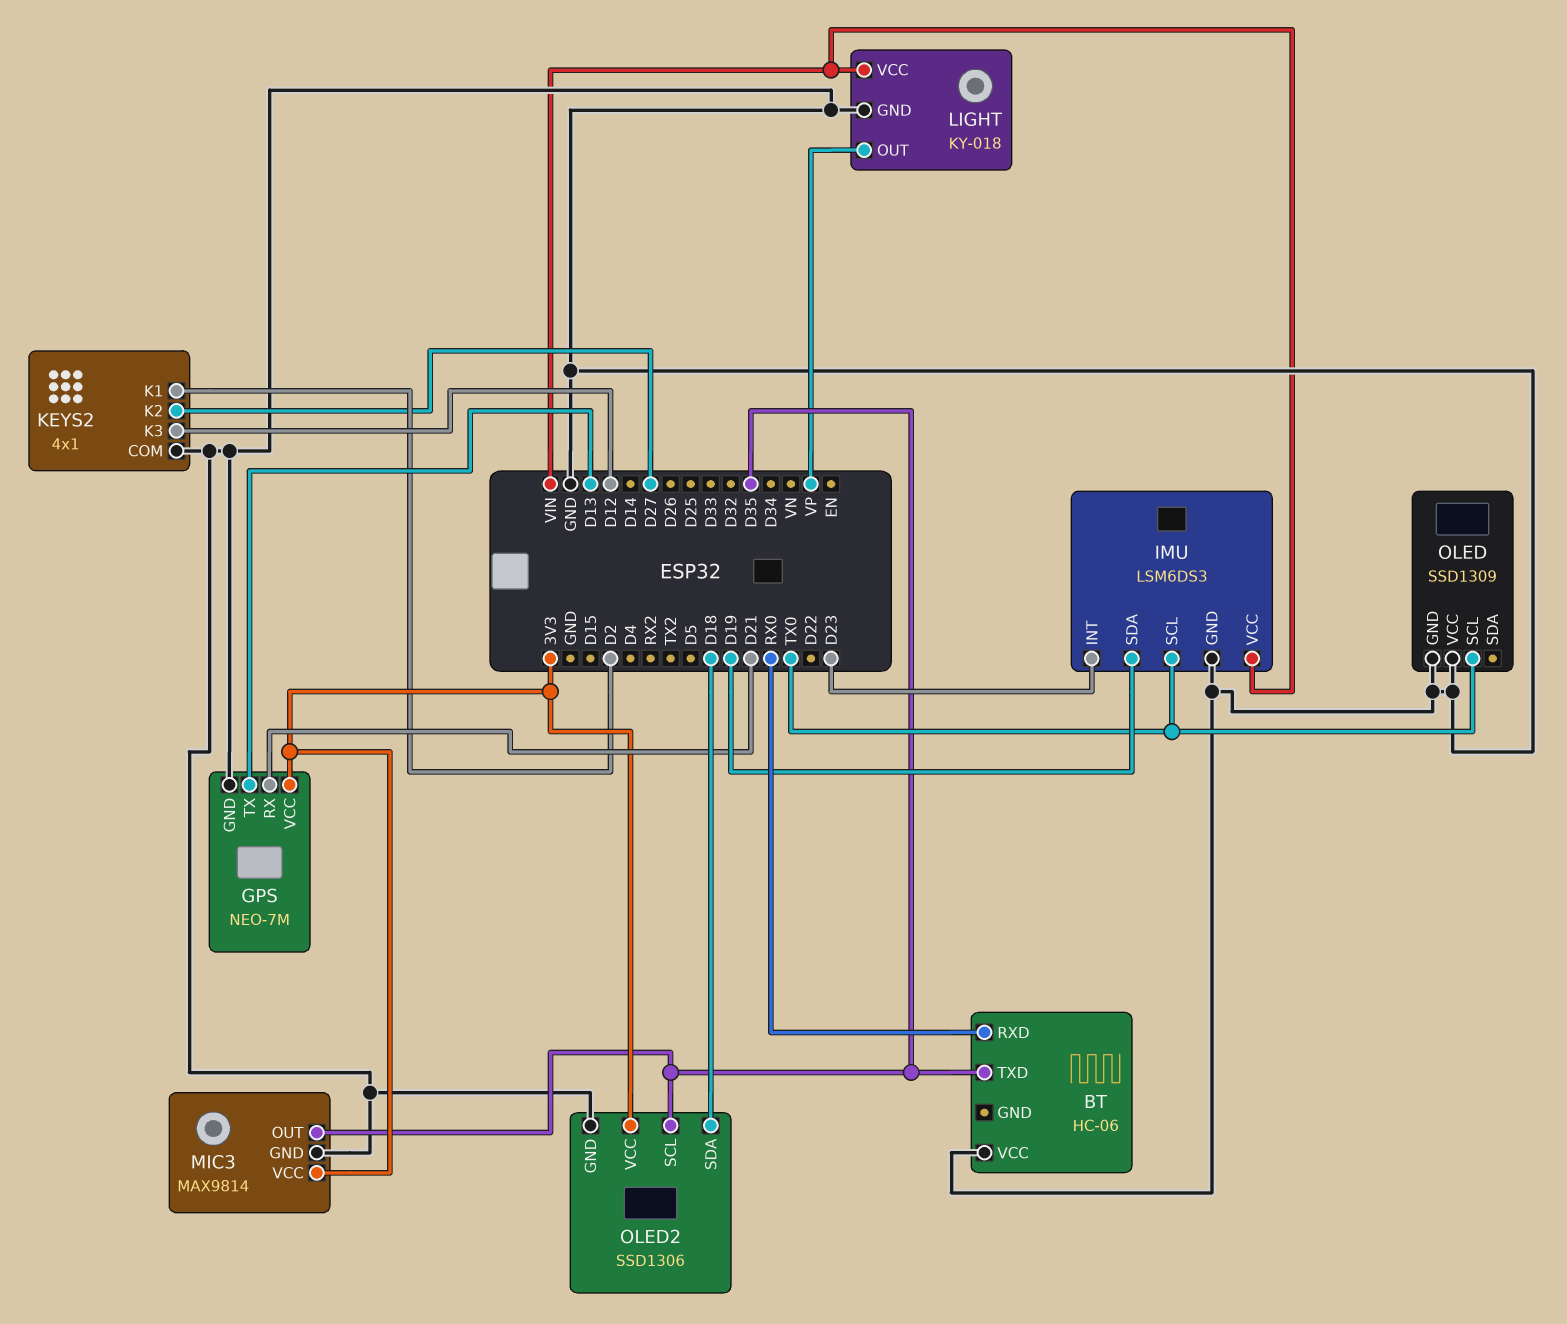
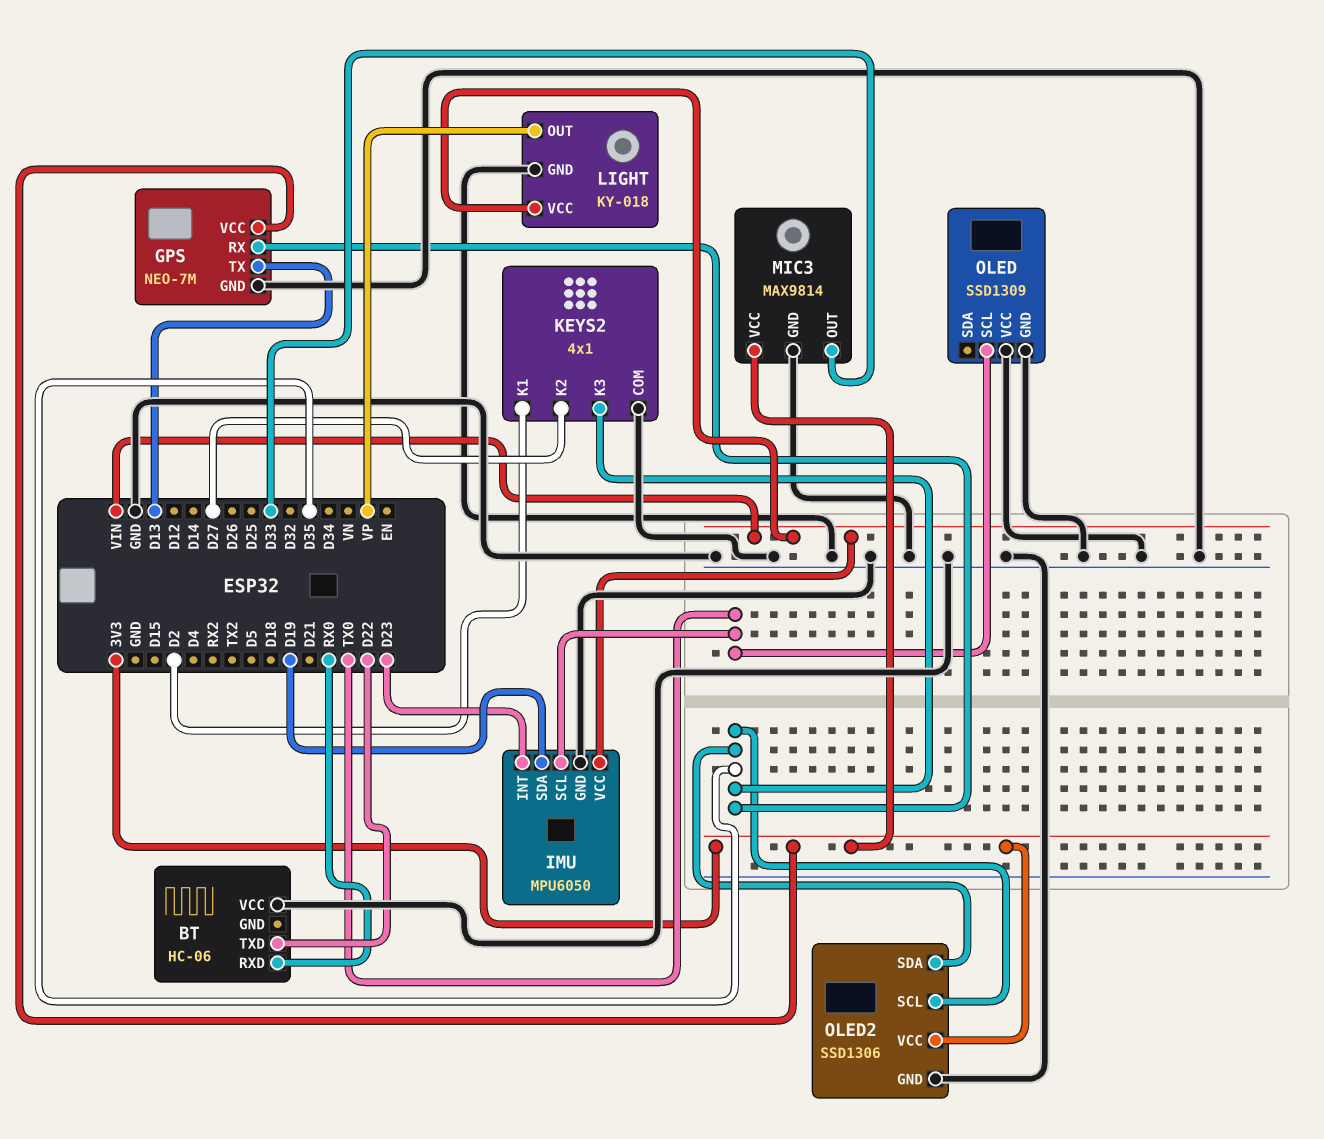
BT pin TXD: D35 -> D22
GPS pin RX: D21 -> D35
IMU: LSM6DS3 -> MPU6050
KEYS2 pin K3: D12 -> D35
MIC3 pin OUT: D35 -> D33
OLED2 pin SDA: D18 -> D35

